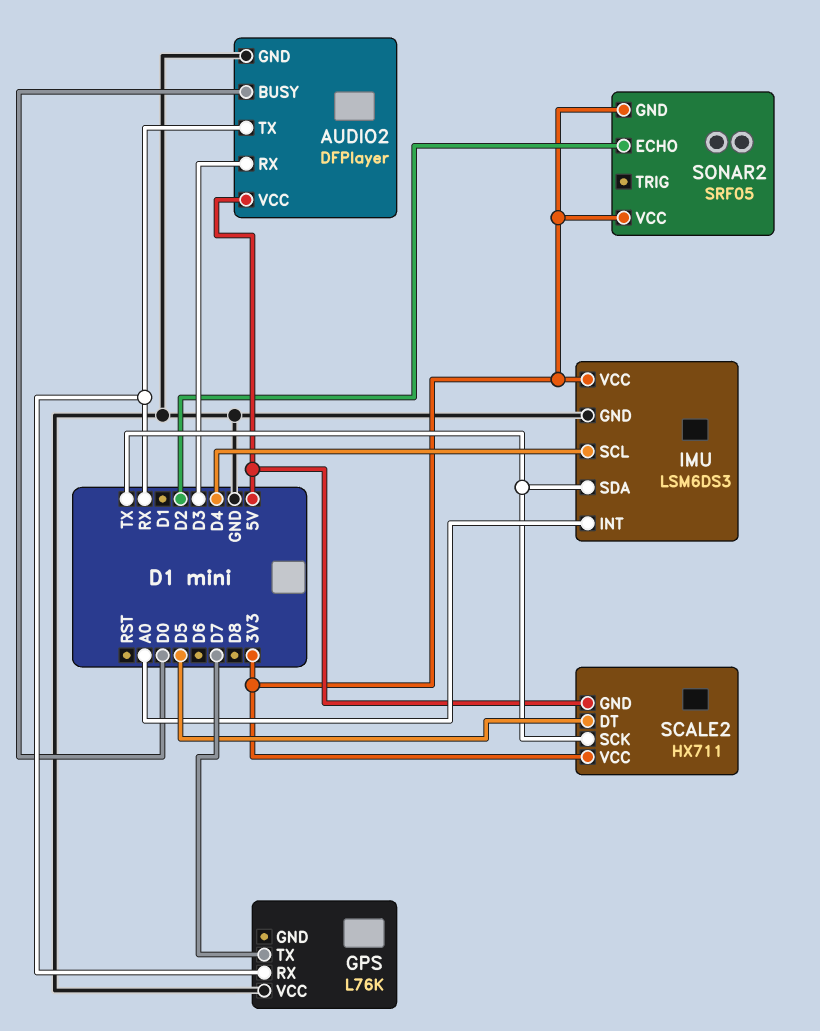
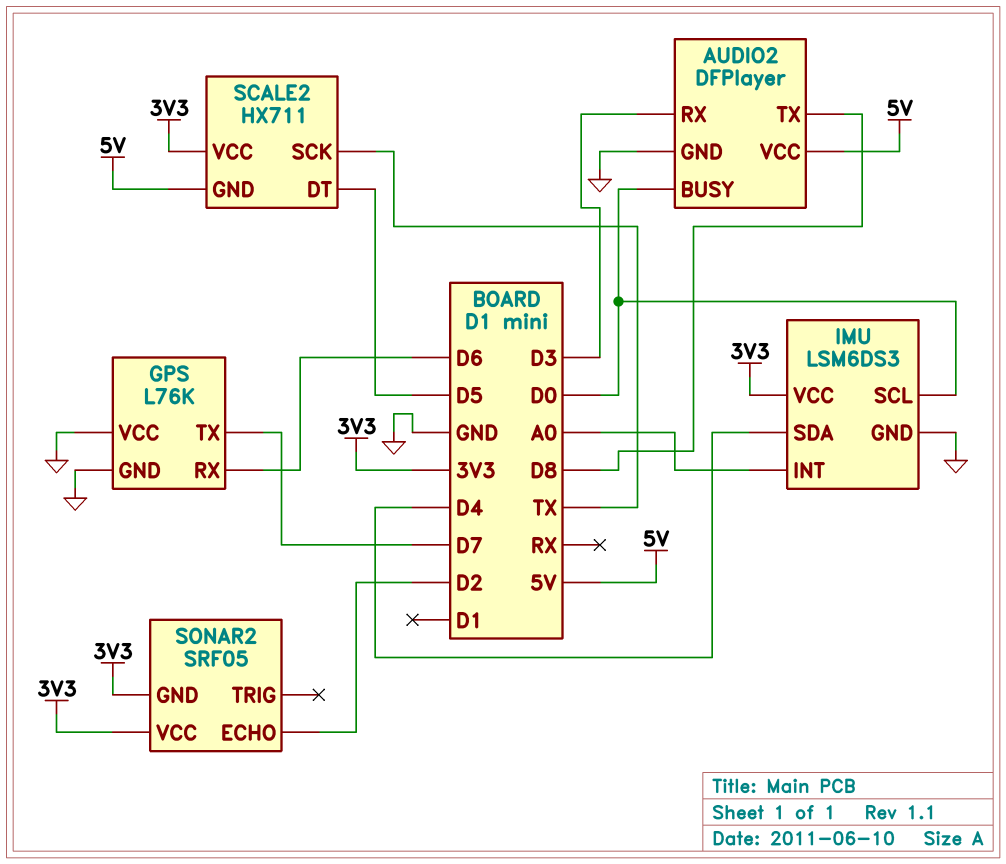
AUDIO2 pin TX: RX -> D8
GPS pin GND: none -> GND
GPS pin RX: RX -> D6
IMU pin SCL: D4 -> D0
IMU pin SDA: TX -> D4

